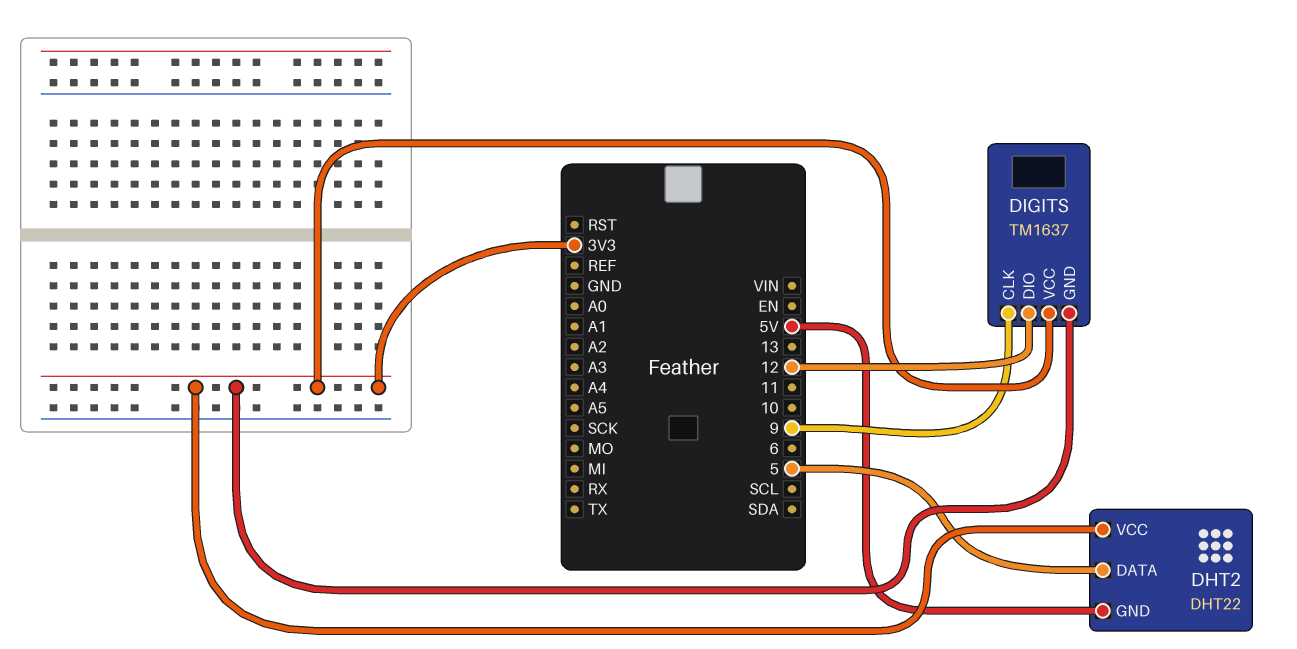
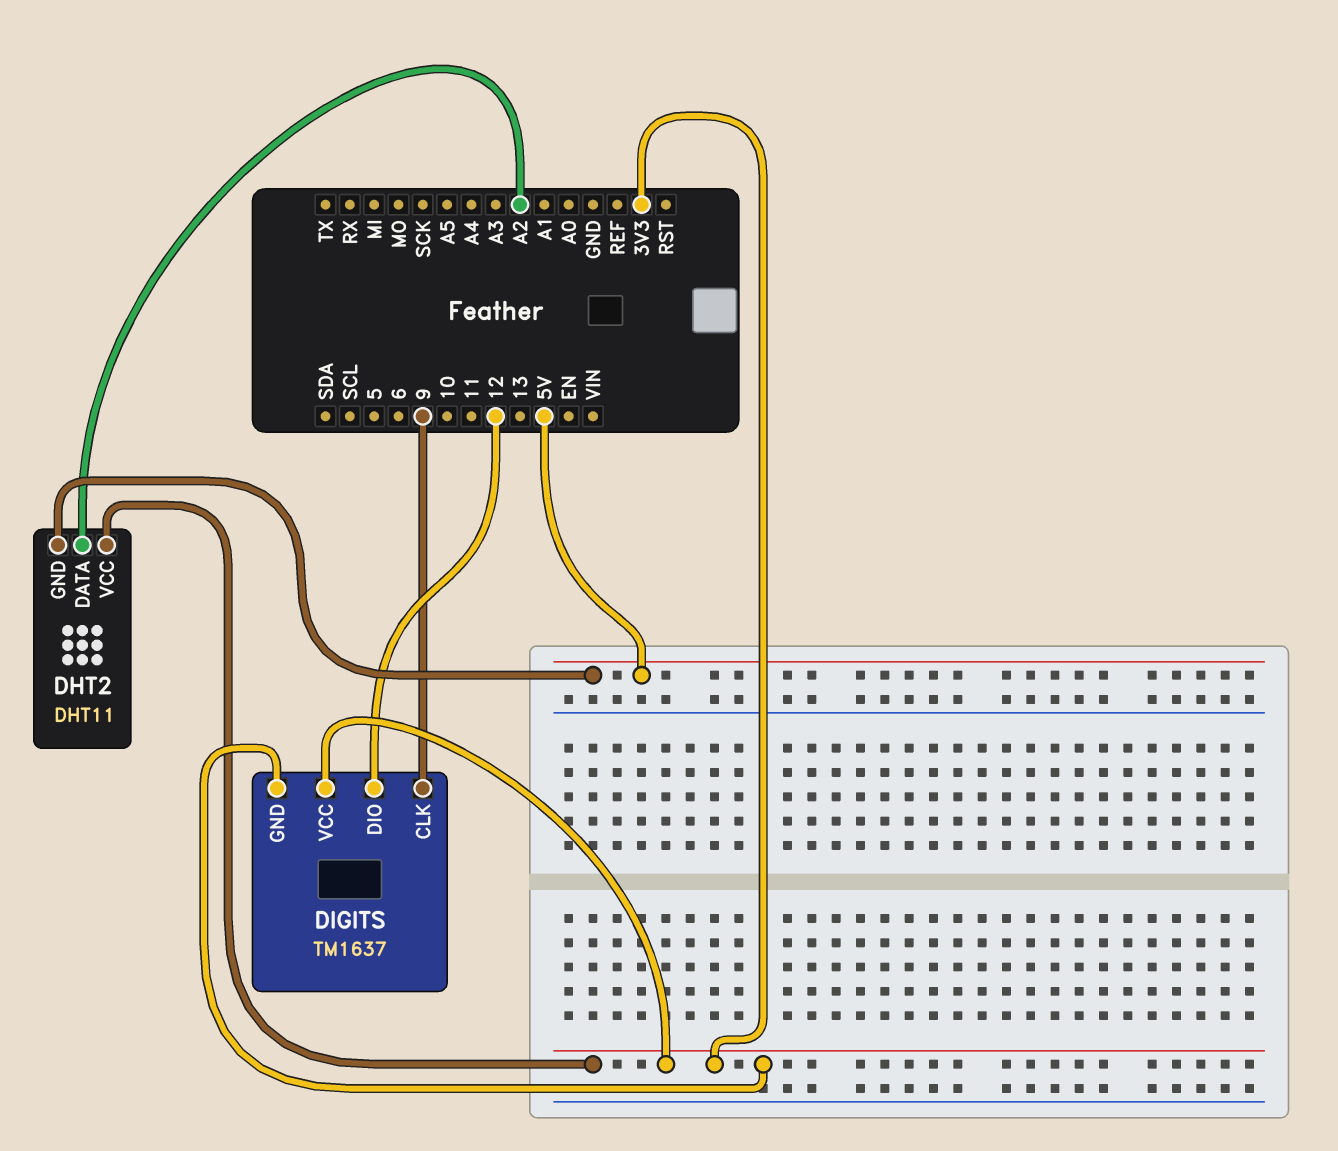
DHT2: DHT22 -> DHT11
DHT2 pin DATA: 5 -> A2

